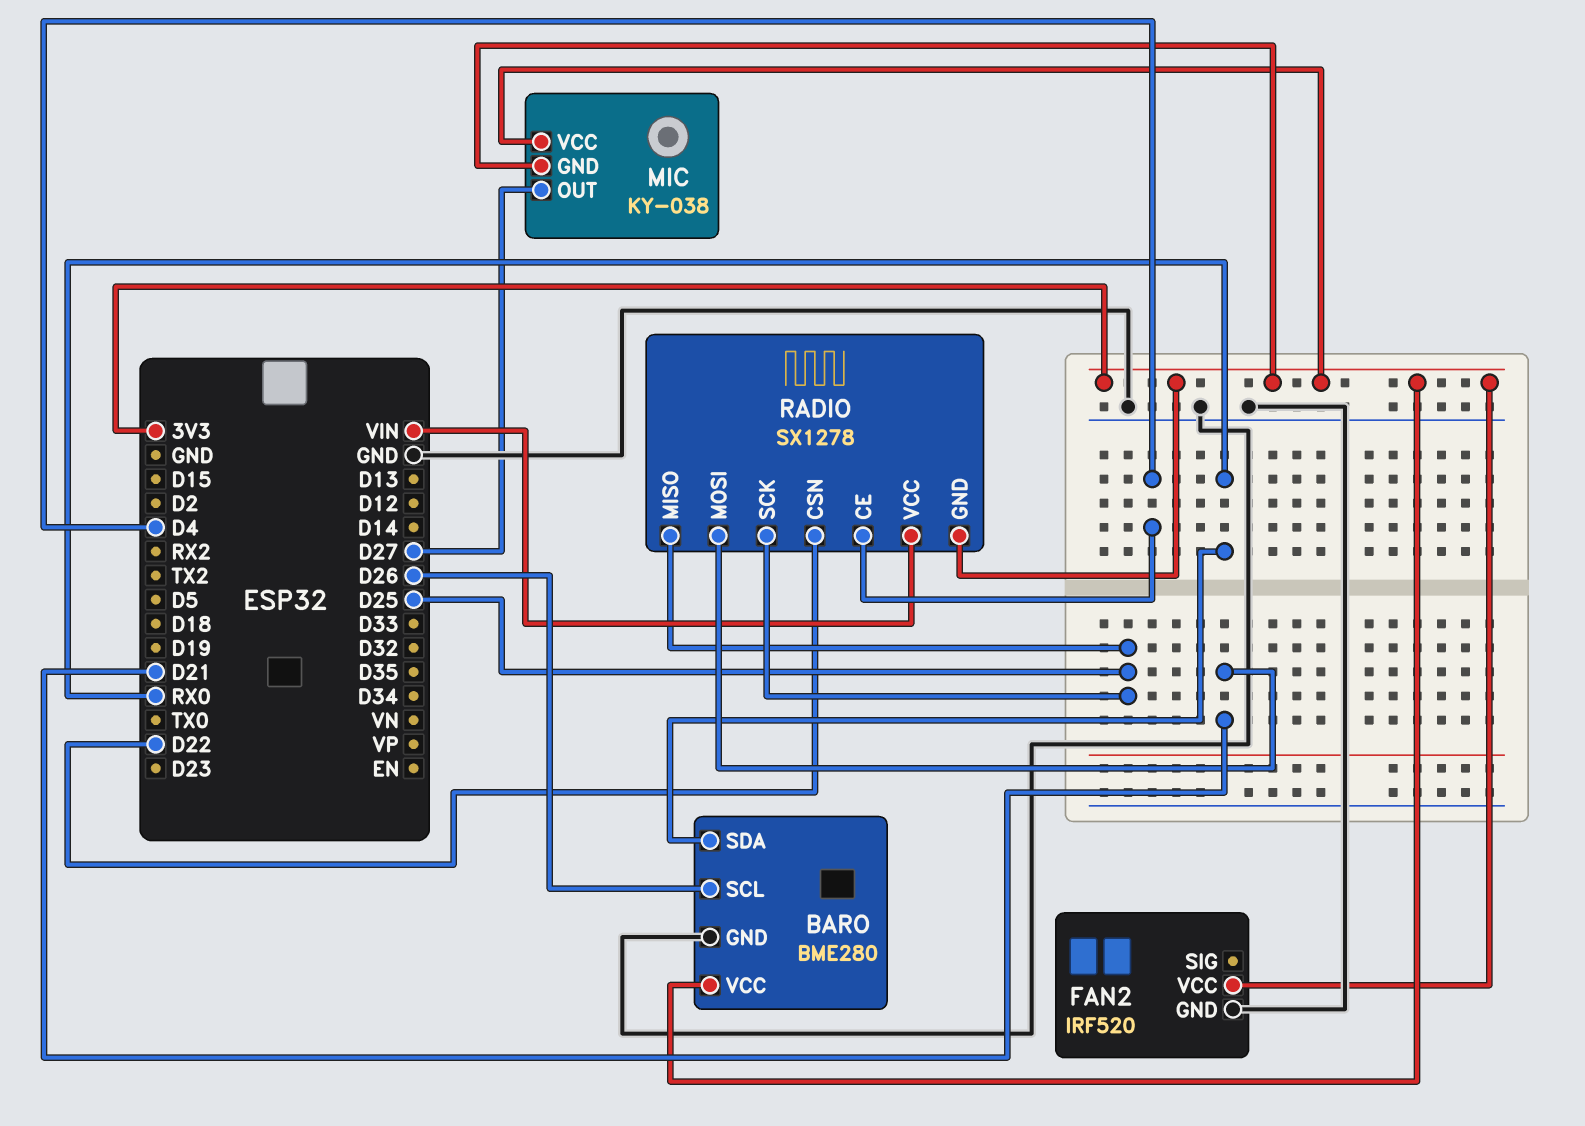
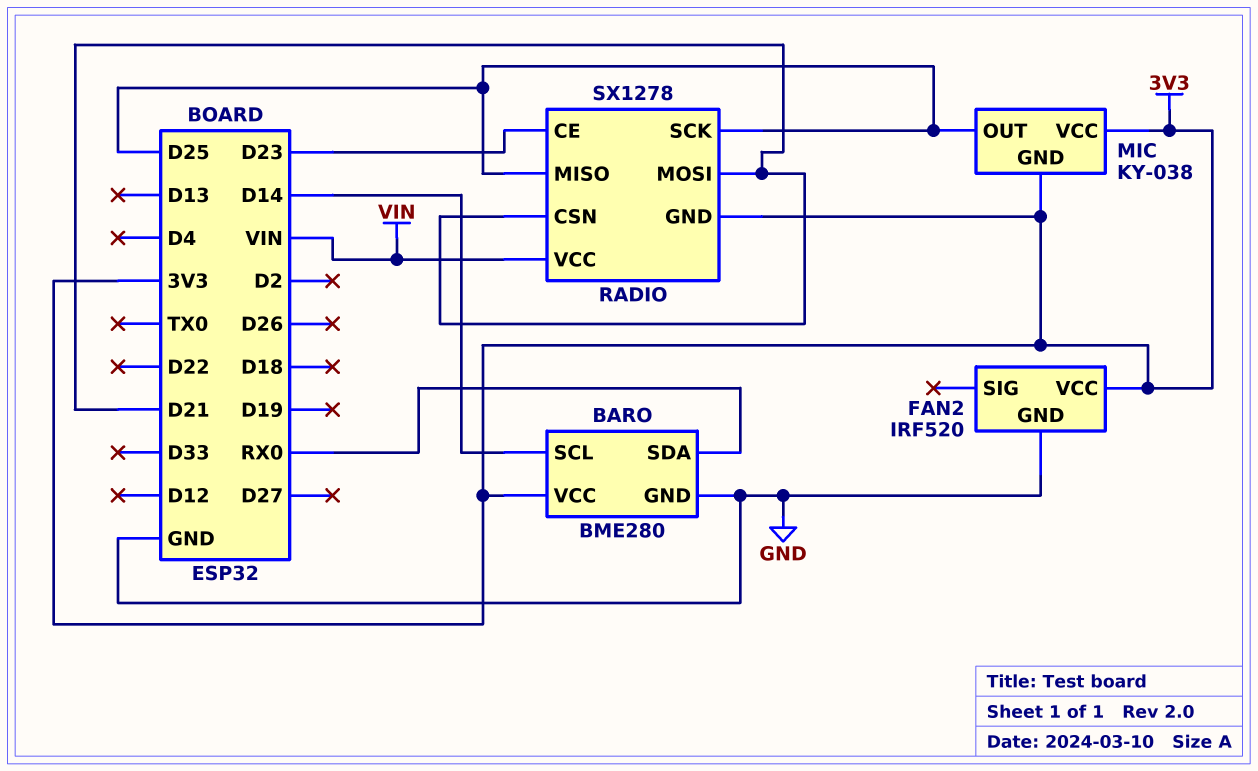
BARO pin SCL: D26 -> D14
MIC pin OUT: D27 -> D25
RADIO pin CE: D4 -> D23
RADIO pin CSN: D22 -> D21

